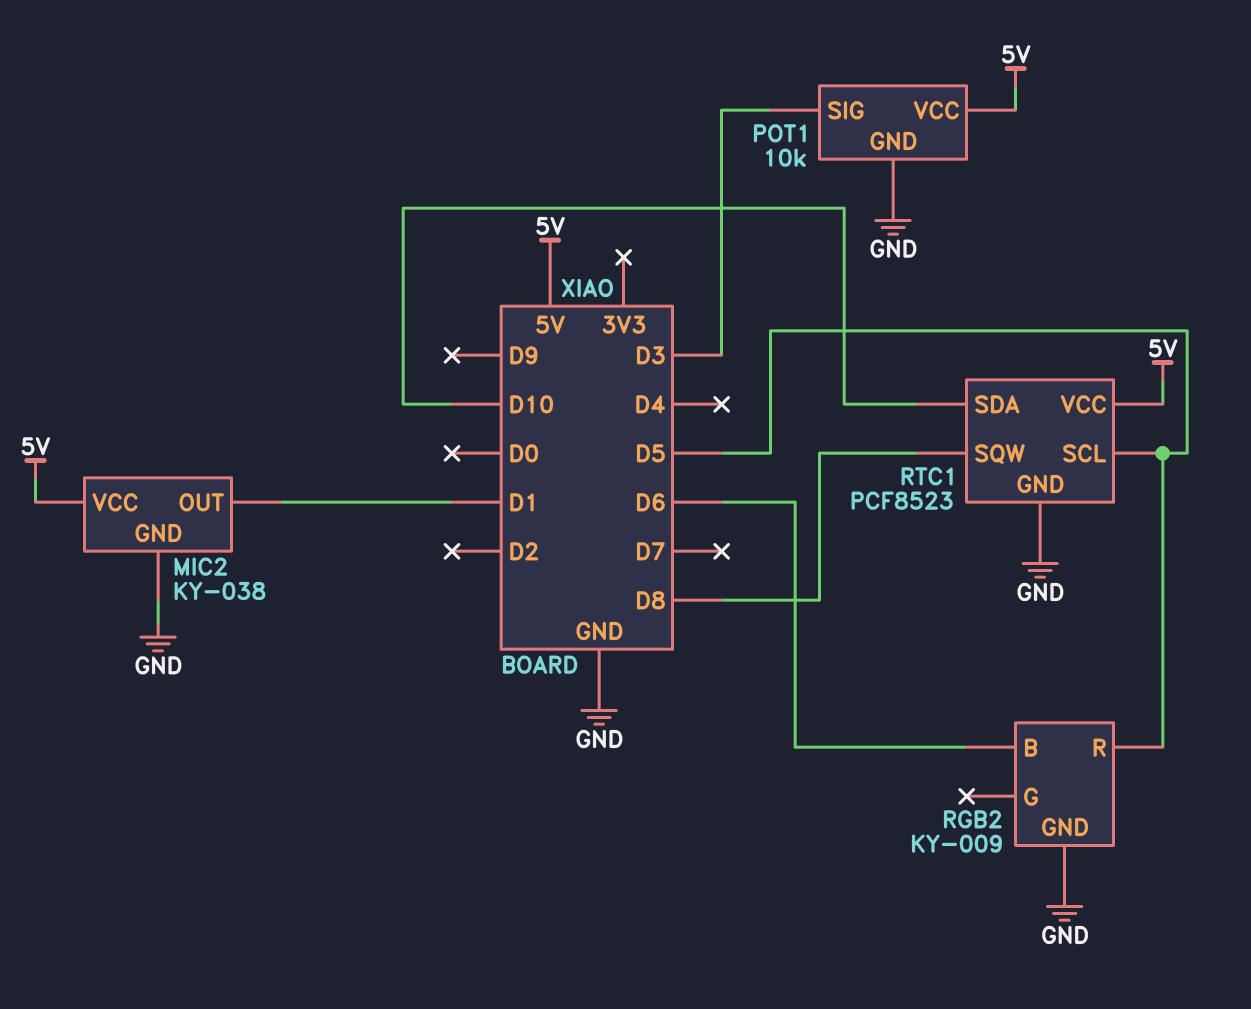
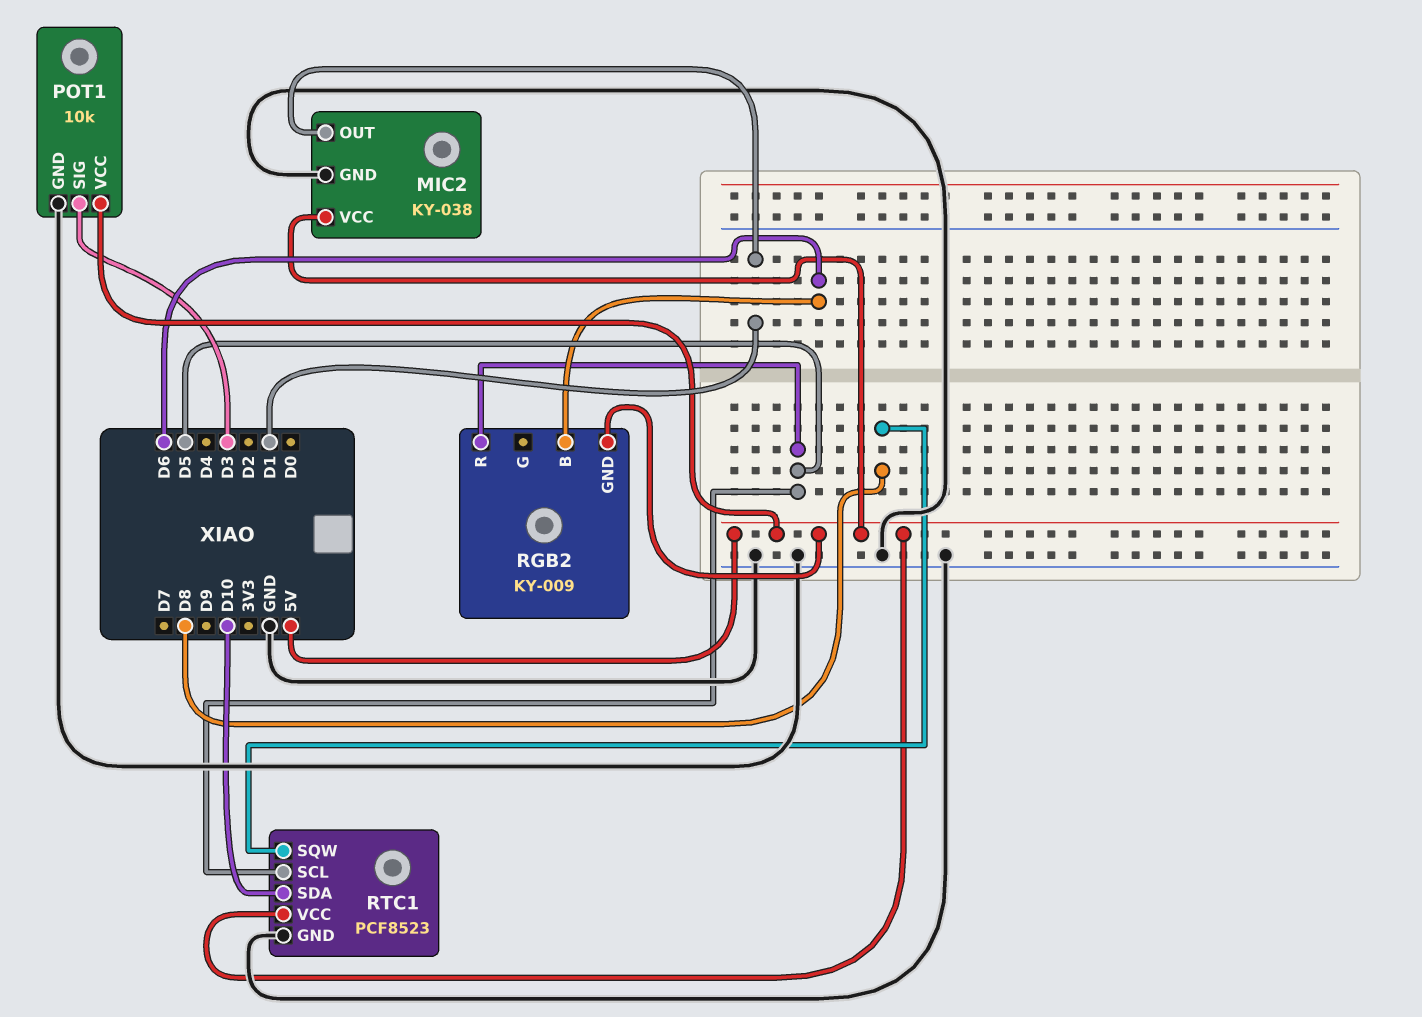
RGB2 pin GND: GND -> 5V

